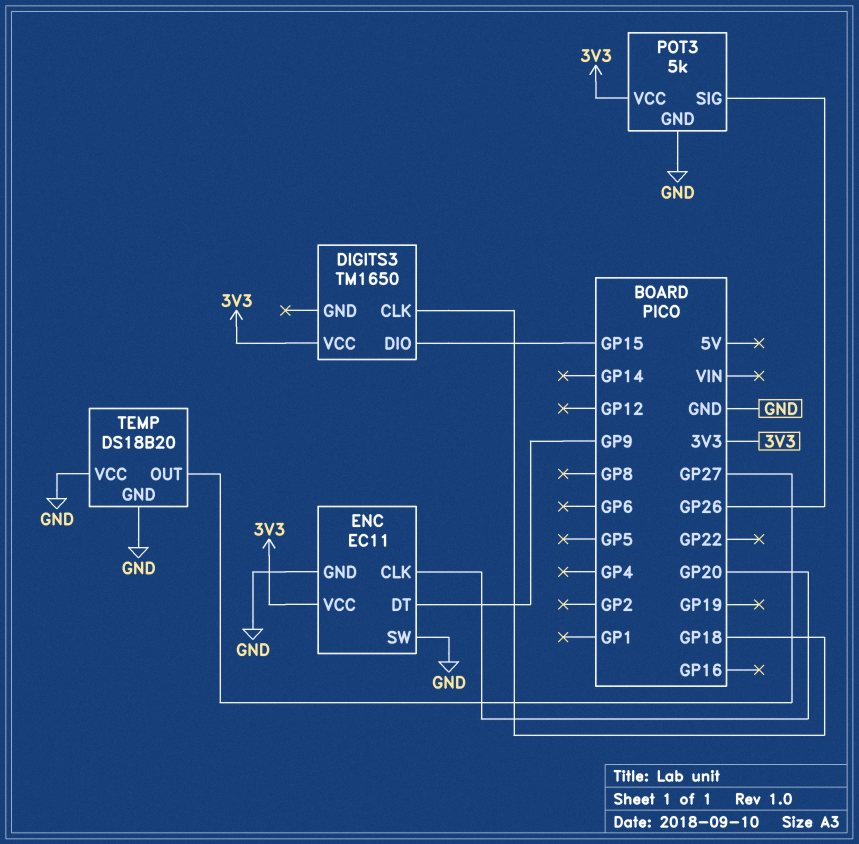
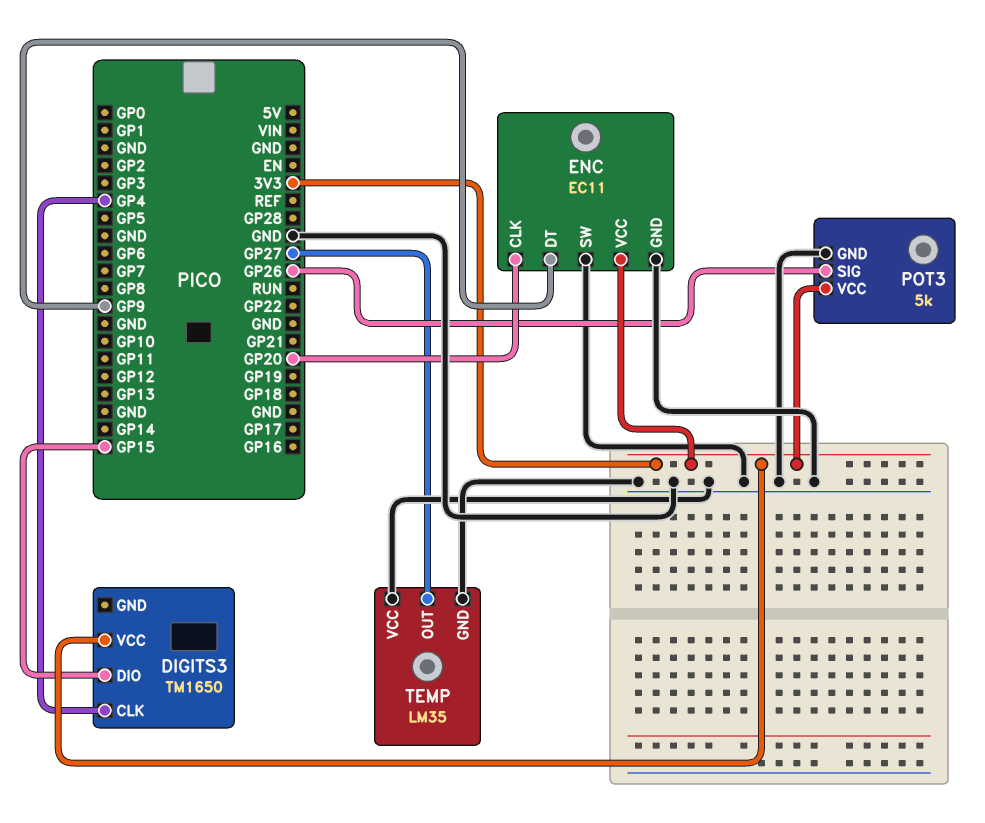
DIGITS3 pin CLK: GP18 -> GP4
TEMP: DS18B20 -> LM35

